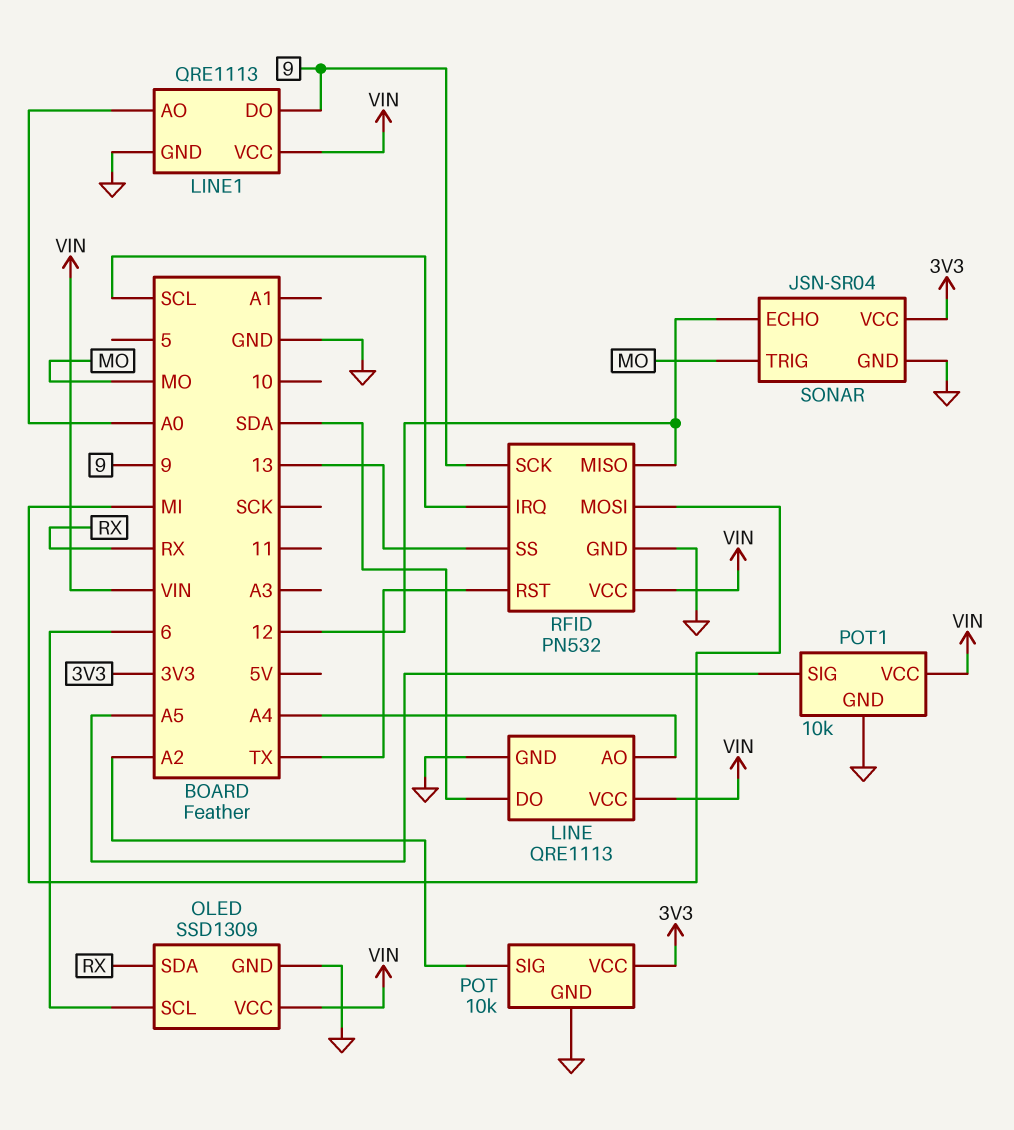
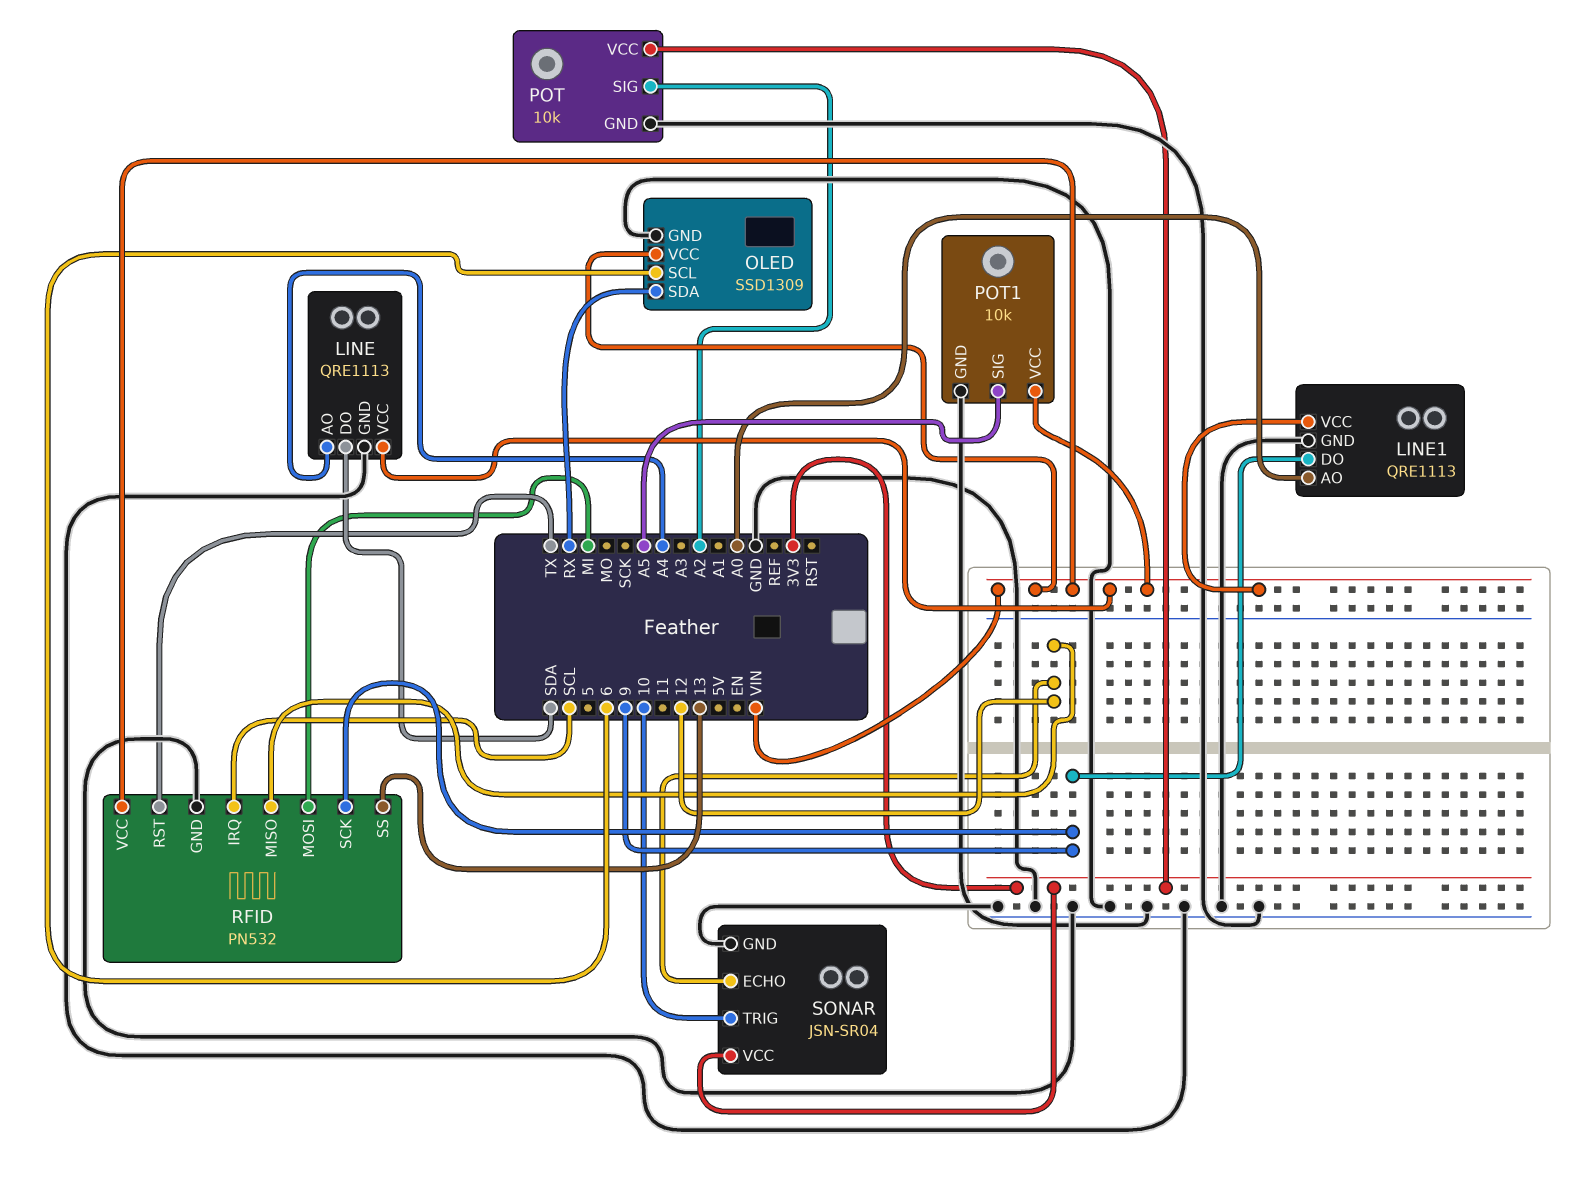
SONAR pin TRIG: MO -> 10

